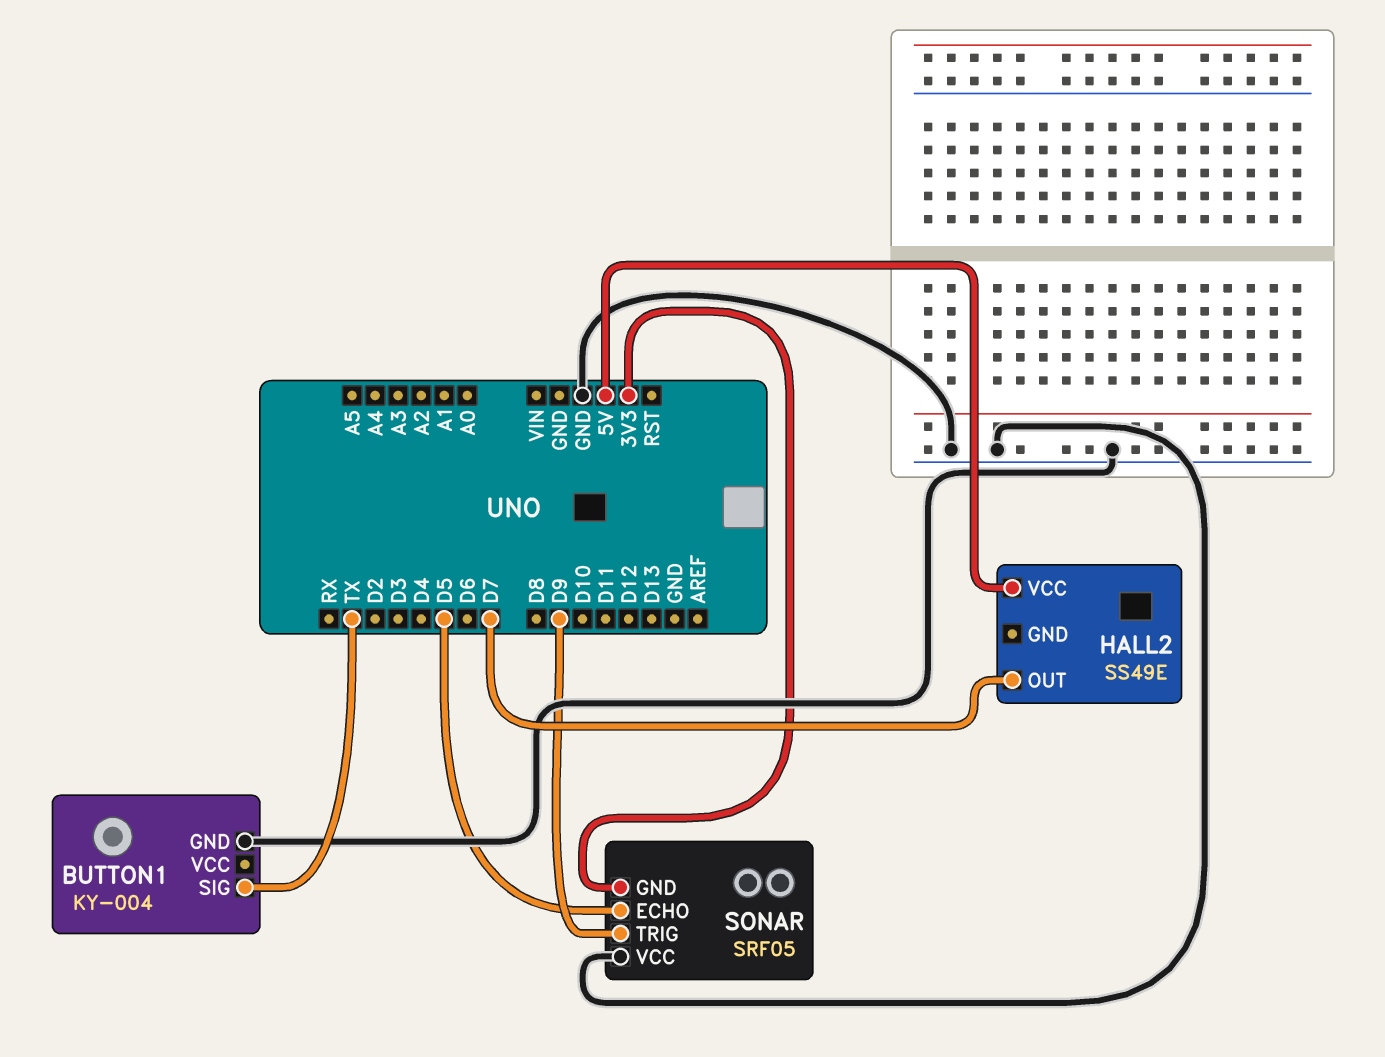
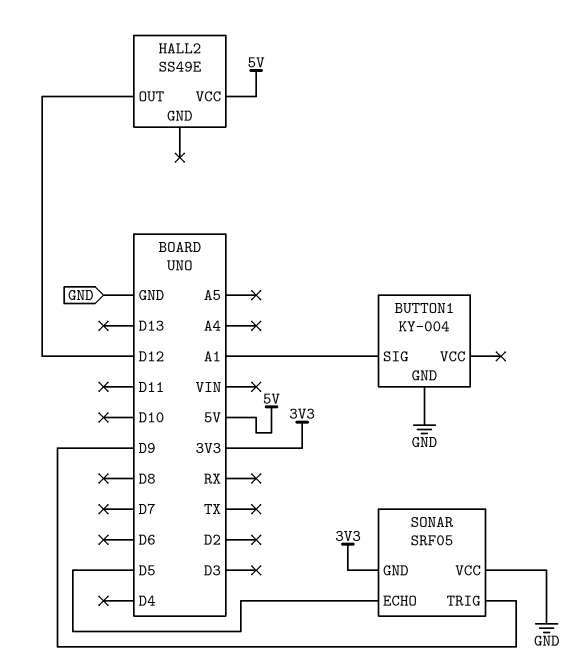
BUTTON1 pin SIG: TX -> A1
HALL2 pin OUT: D7 -> D12

